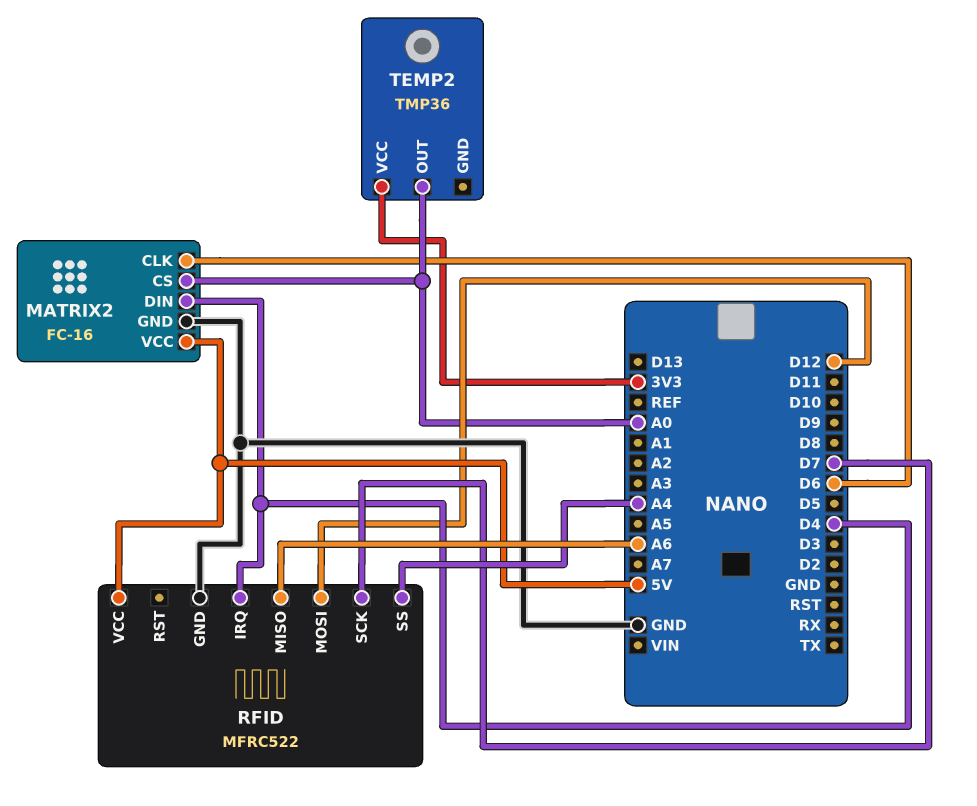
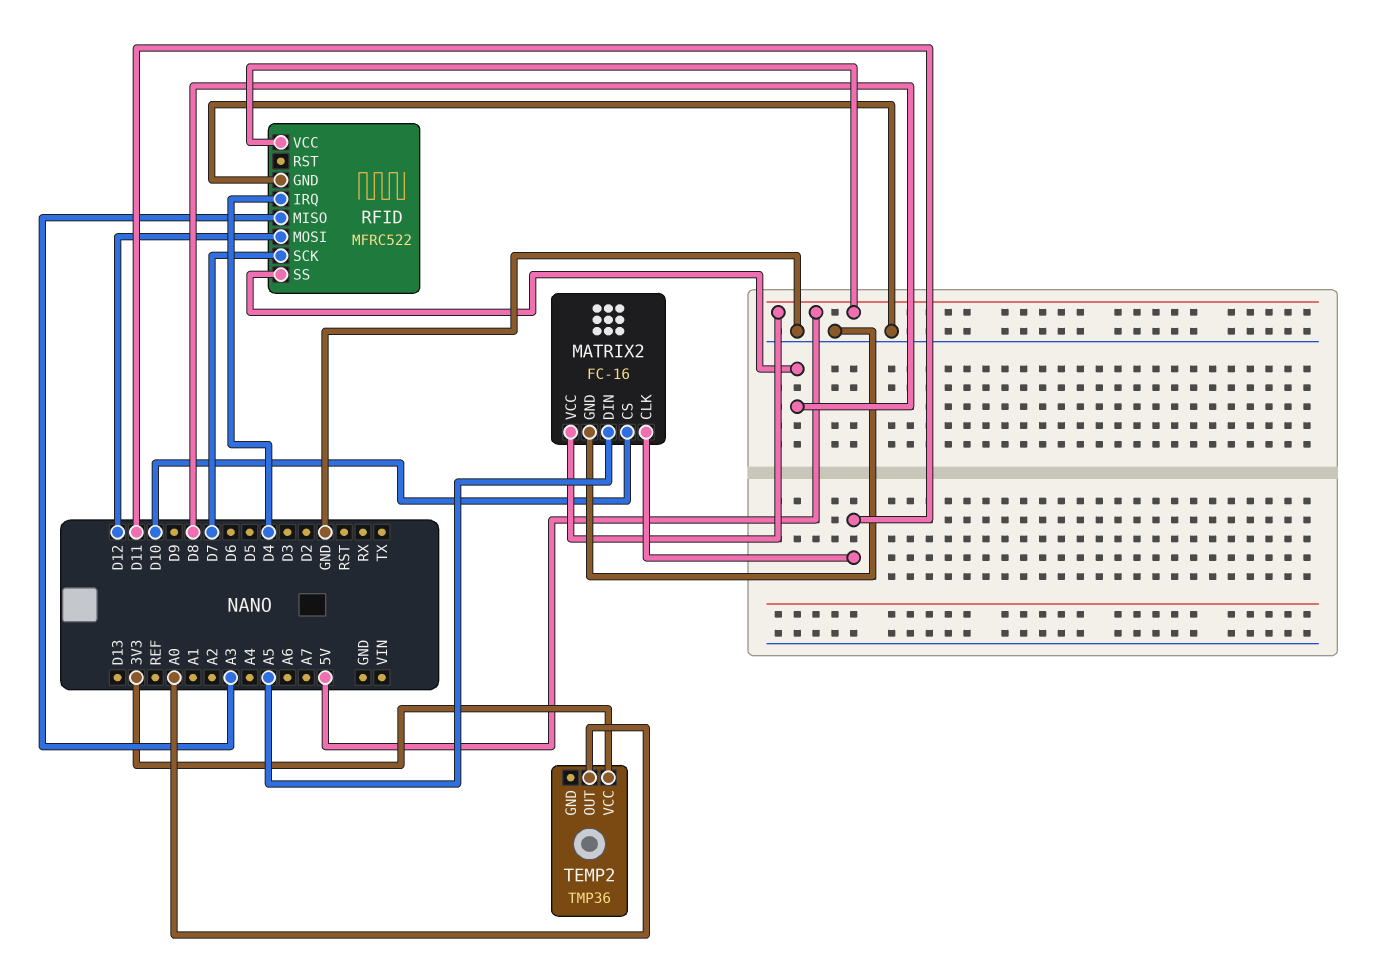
MATRIX2 pin CLK: D6 -> D11
MATRIX2 pin CS: A0 -> D10
MATRIX2 pin DIN: D4 -> A5
RFID pin MISO: A6 -> A3
RFID pin SS: A4 -> D8

